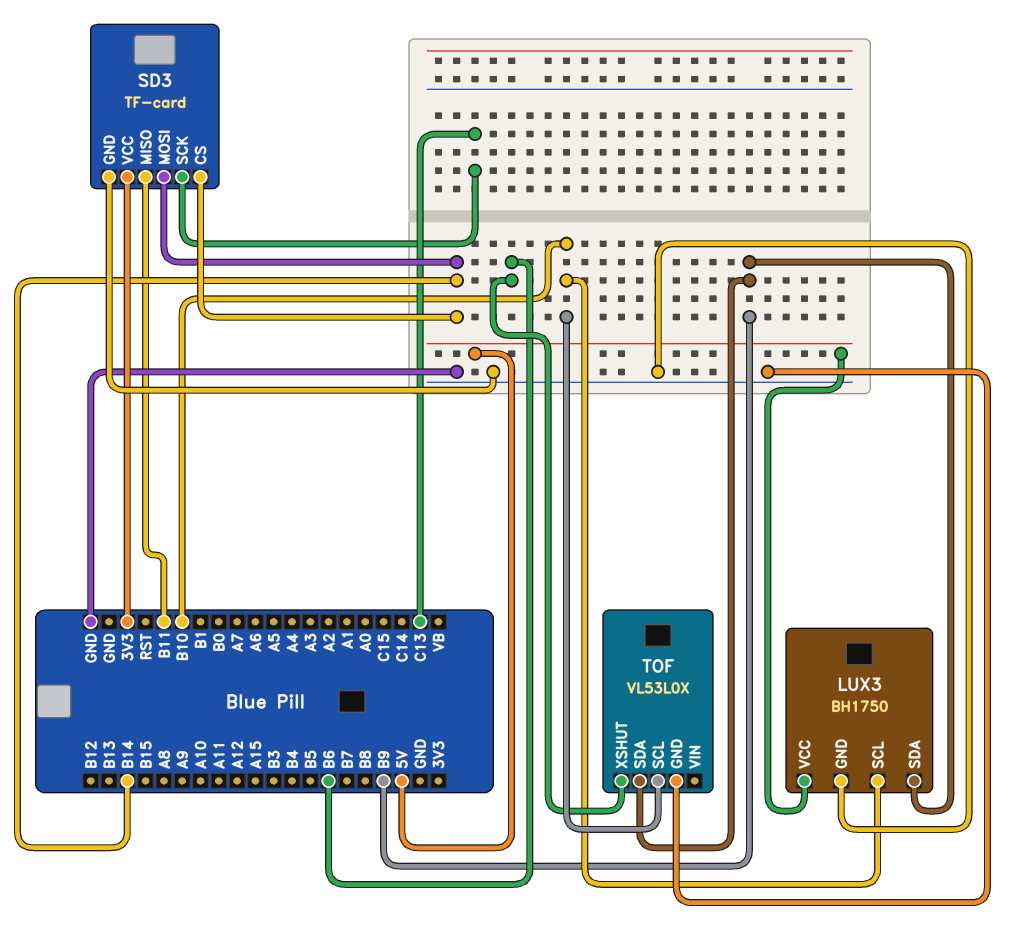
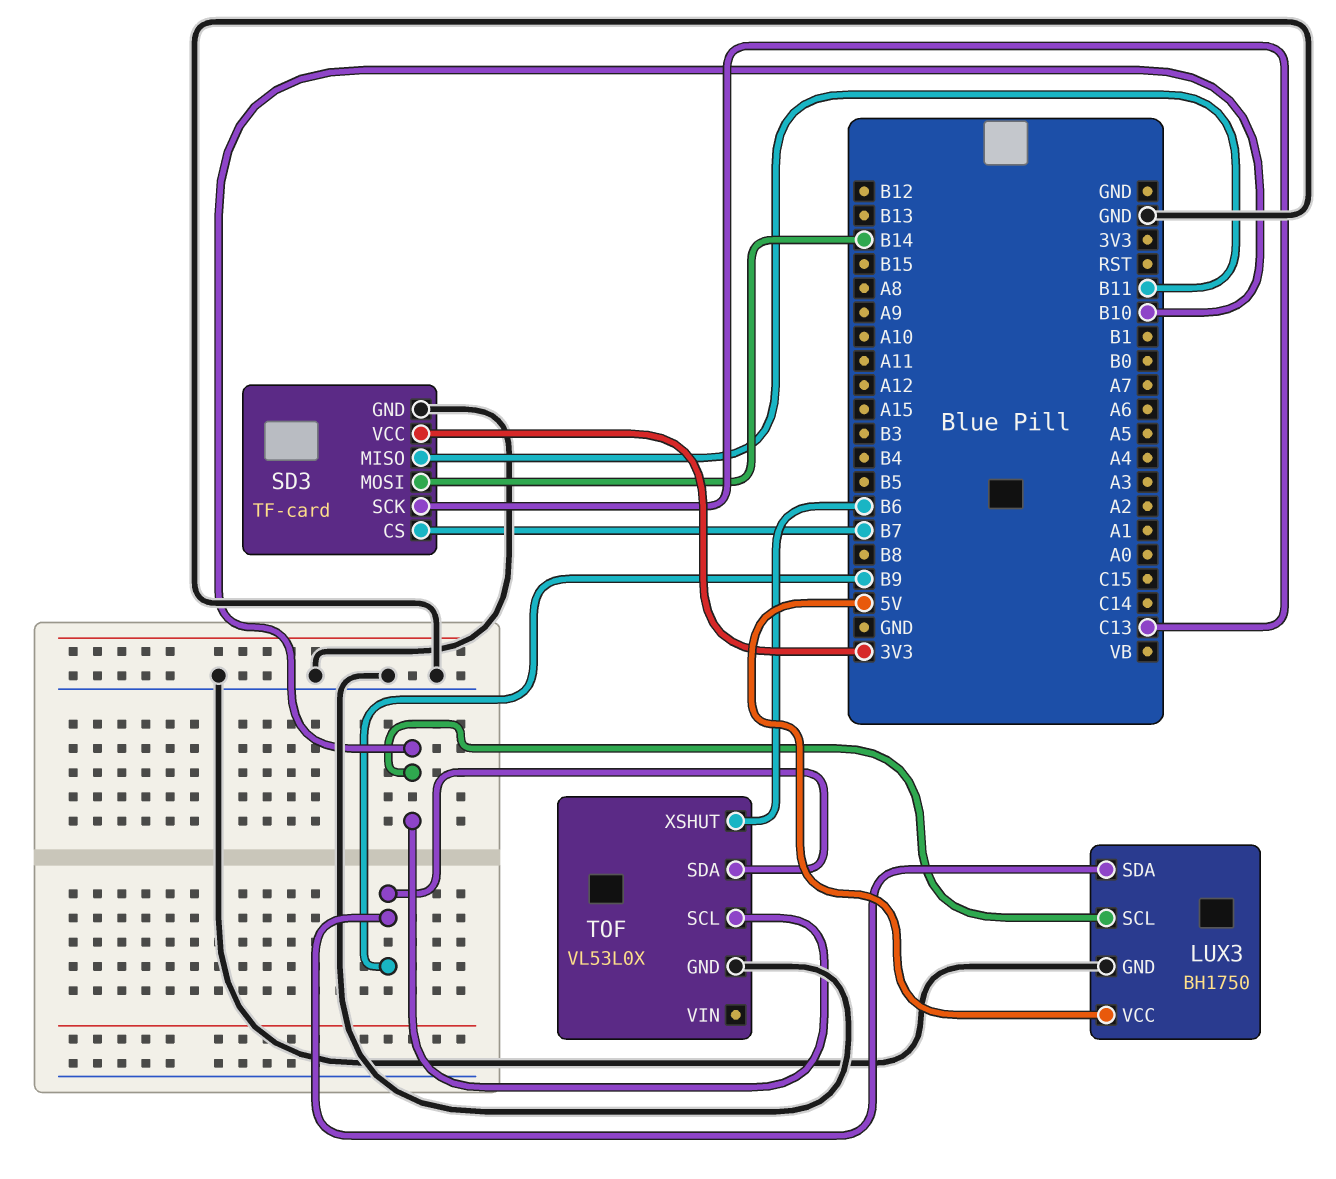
SD3 pin CS: B14 -> B7

